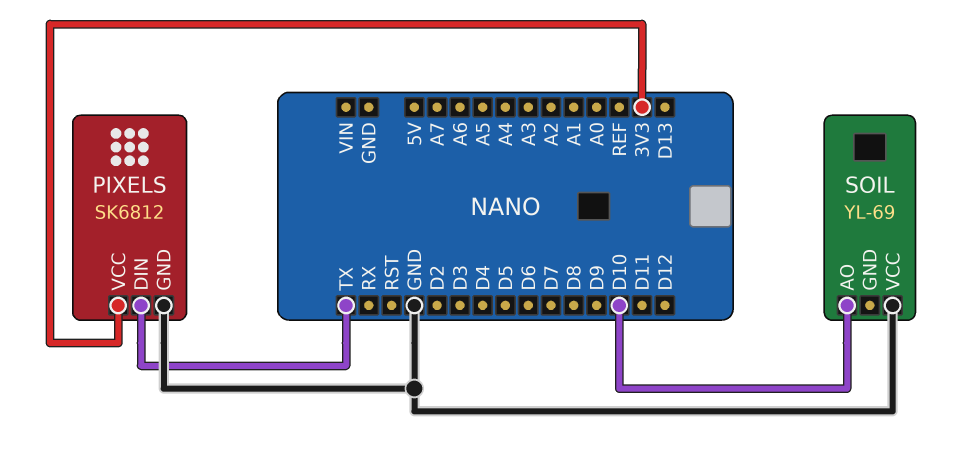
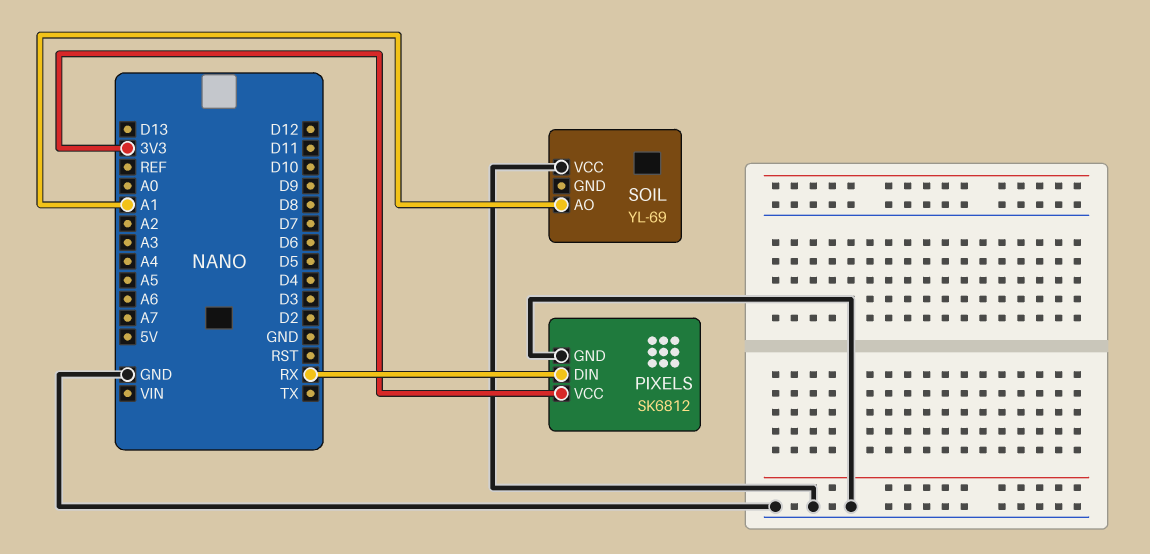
PIXELS pin DIN: TX -> RX
SOIL pin AO: D10 -> A1

